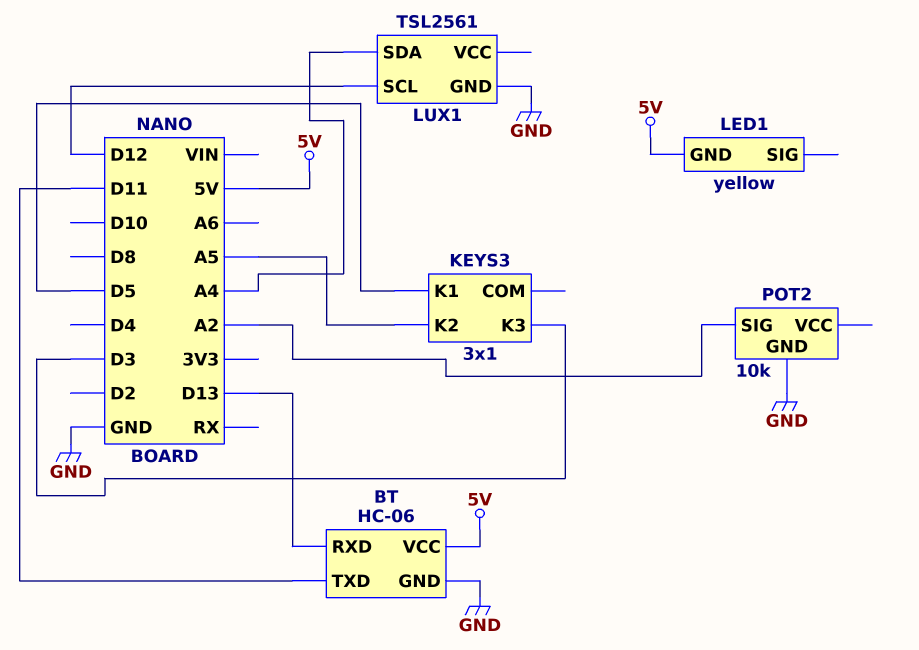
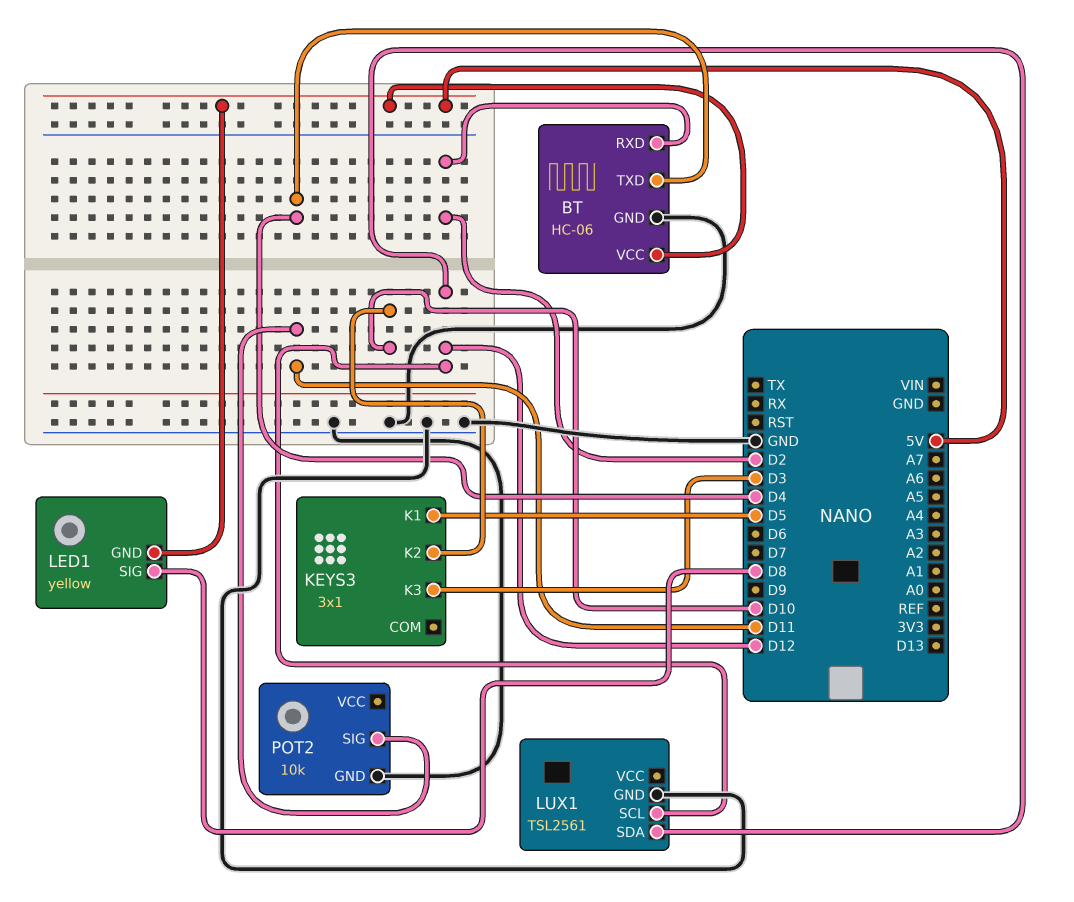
BT pin RXD: D13 -> D2
BT pin TXD: D11 -> D4
KEYS3 pin K2: A5 -> D10
LED1 pin SIG: none -> D8
LUX1 pin SDA: A4 -> D12
POT2 pin SIG: A2 -> D11

